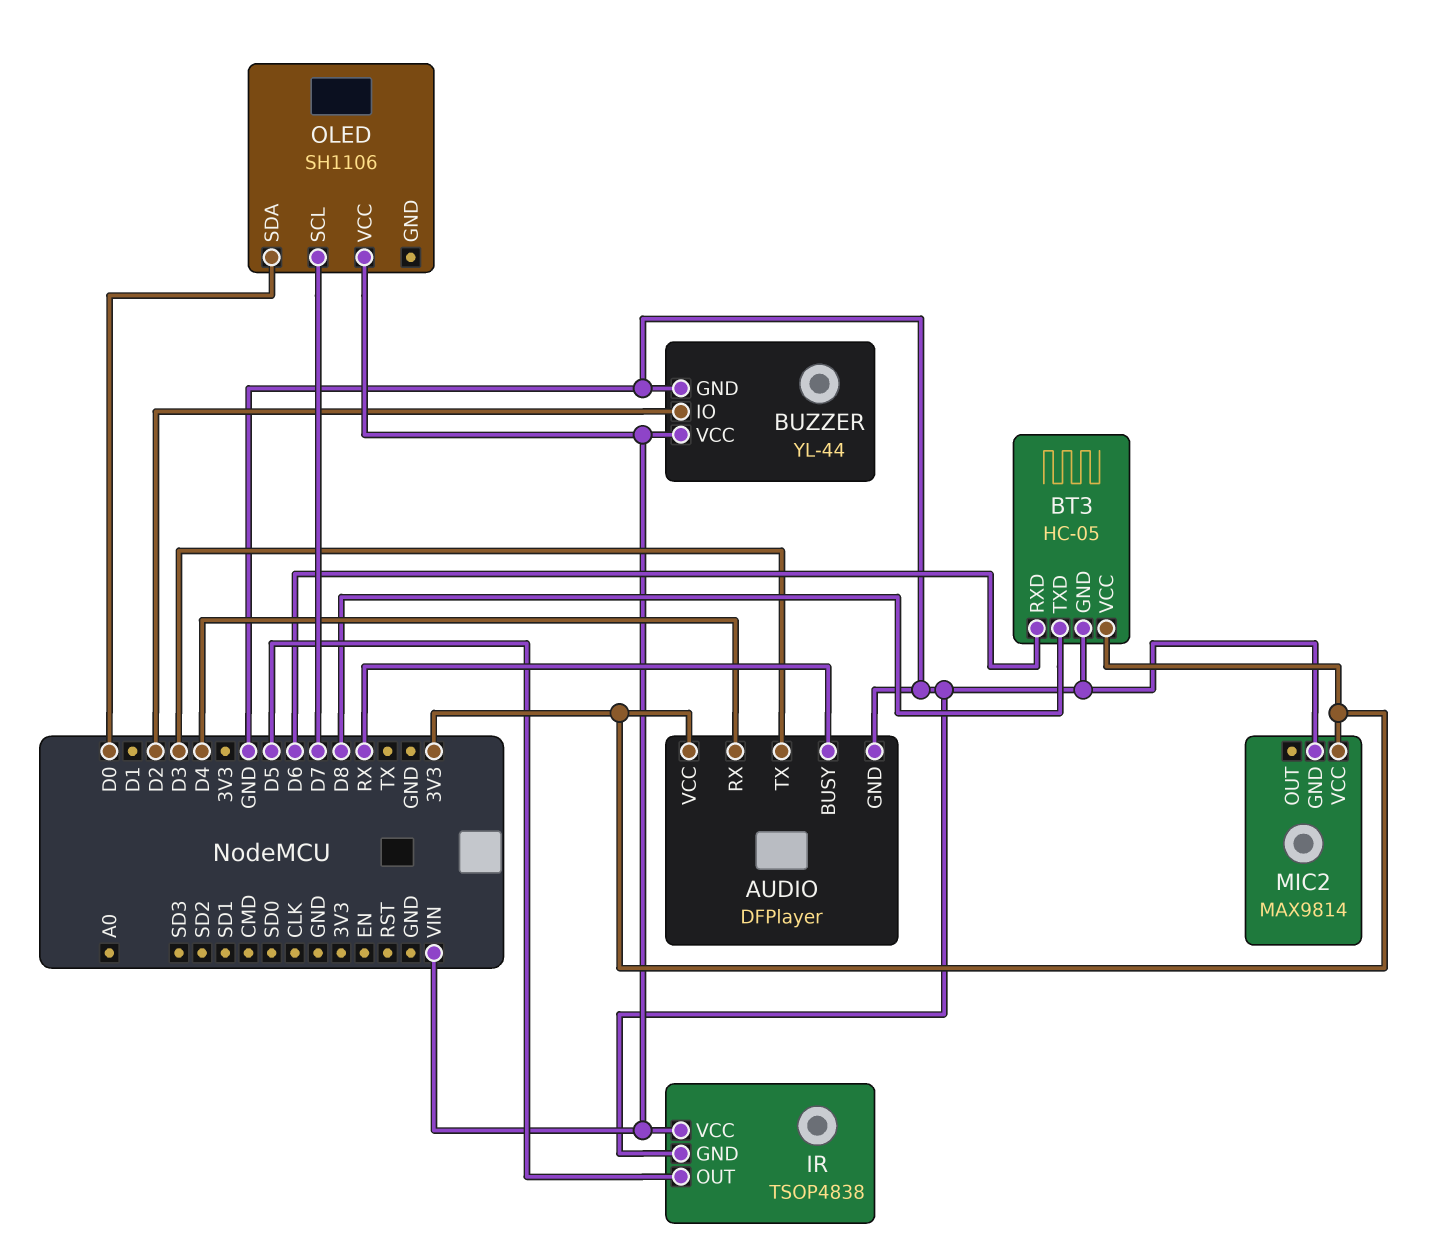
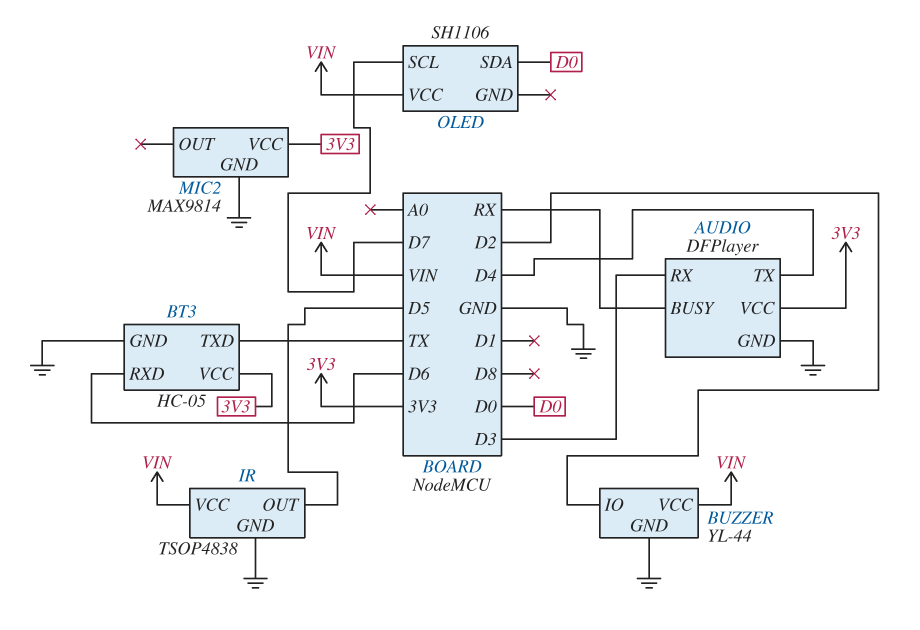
AUDIO pin RX: D4 -> D3
AUDIO pin TX: D3 -> D4
BT3 pin TXD: D8 -> TX

